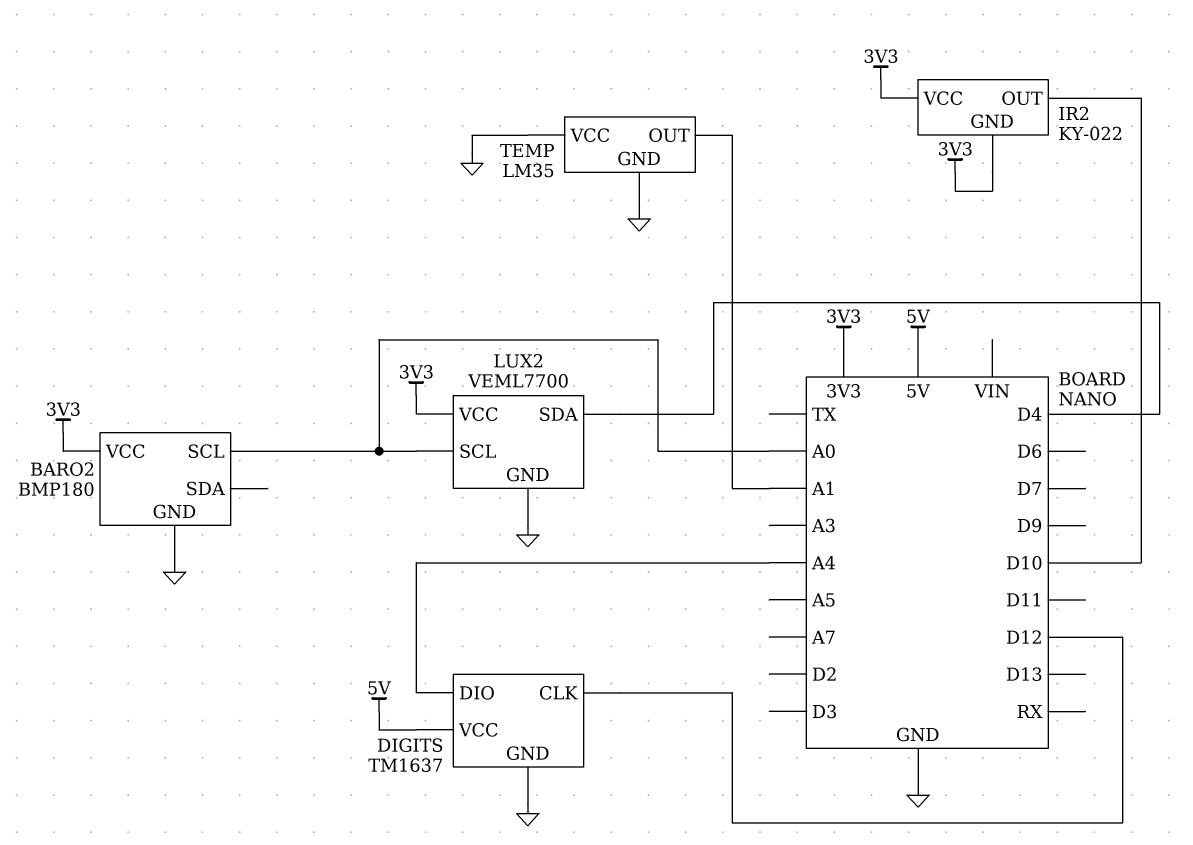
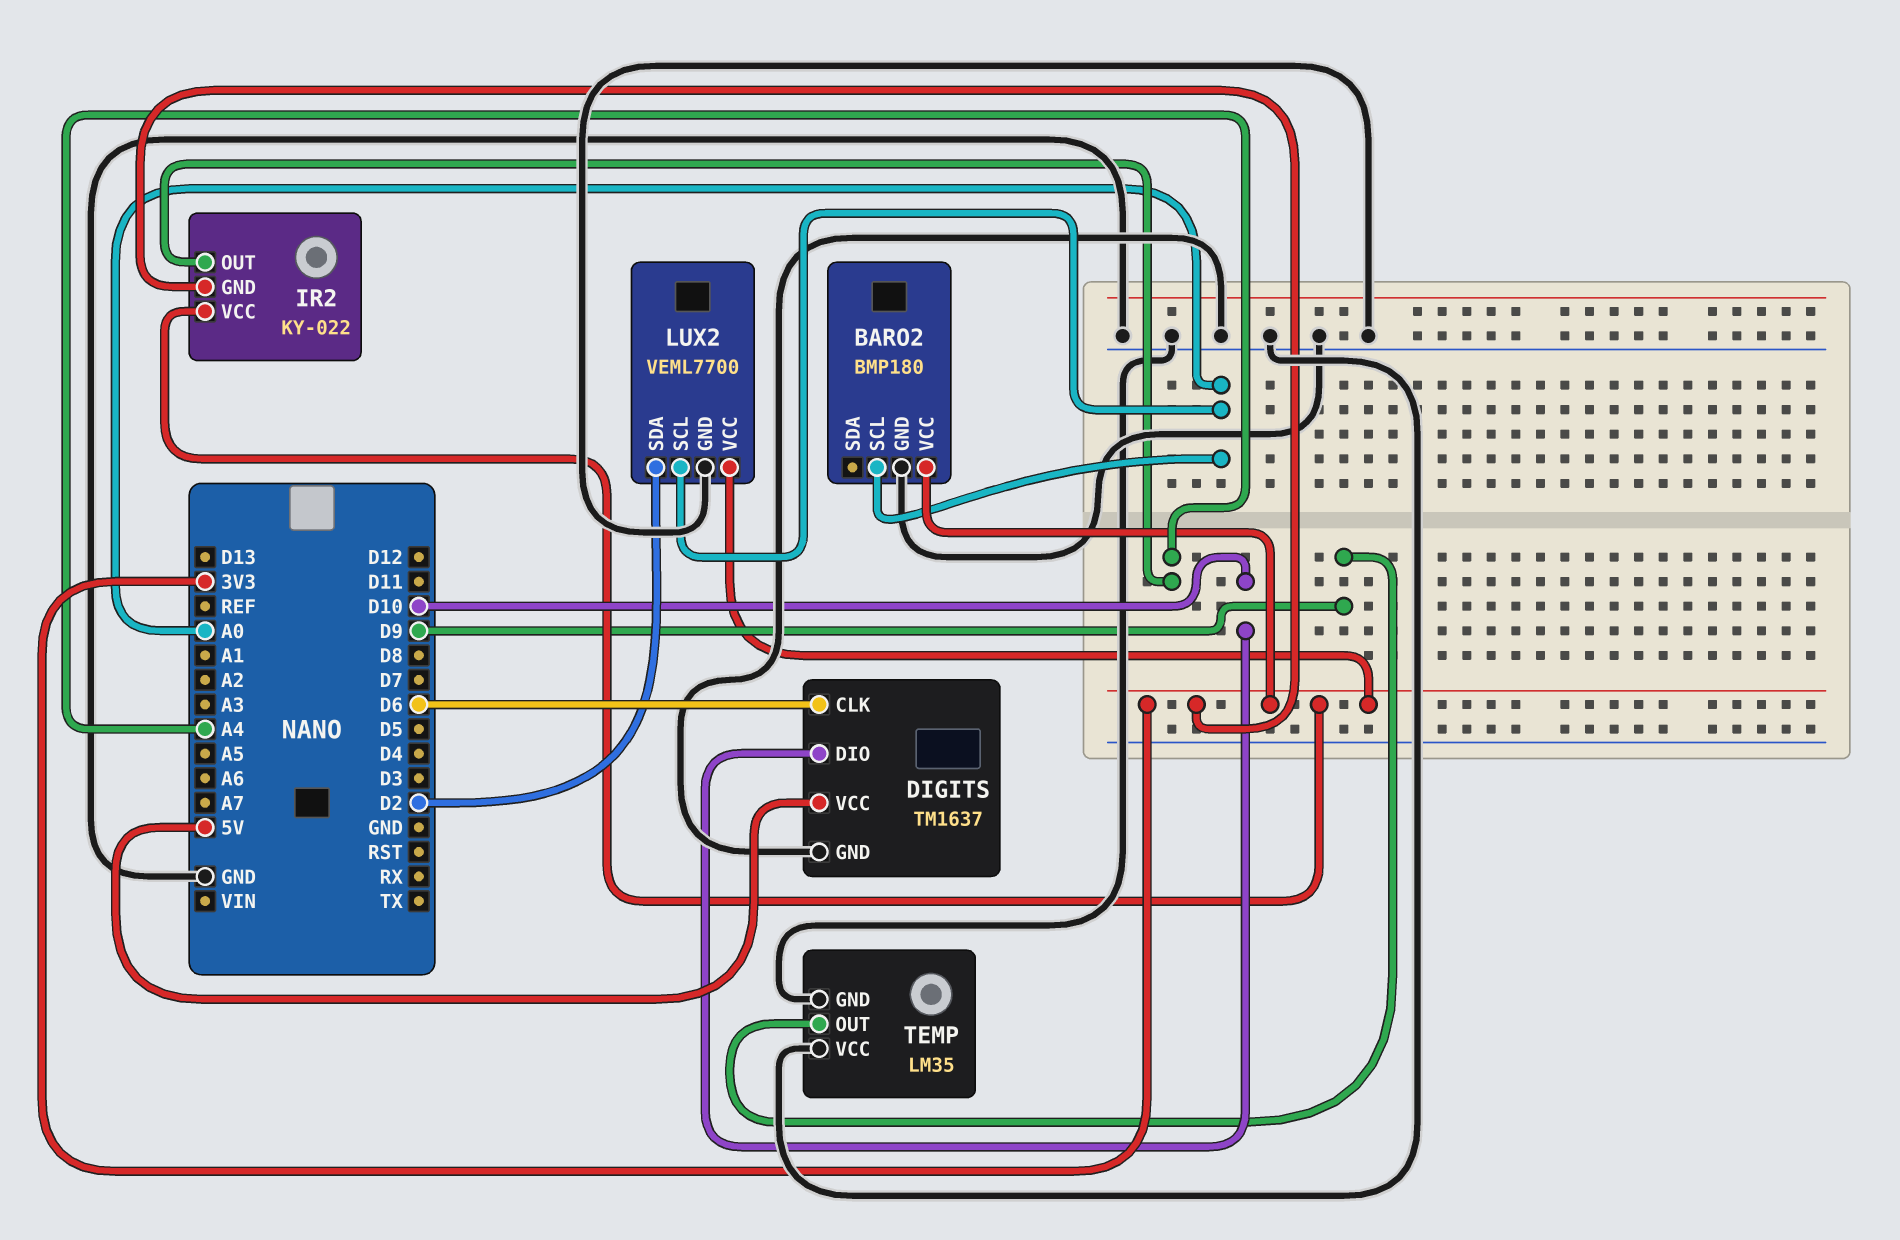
DIGITS pin CLK: D12 -> D6
DIGITS pin DIO: A4 -> D10
IR2 pin OUT: D10 -> A4
LUX2 pin SDA: D4 -> D2
TEMP pin OUT: A1 -> D9

